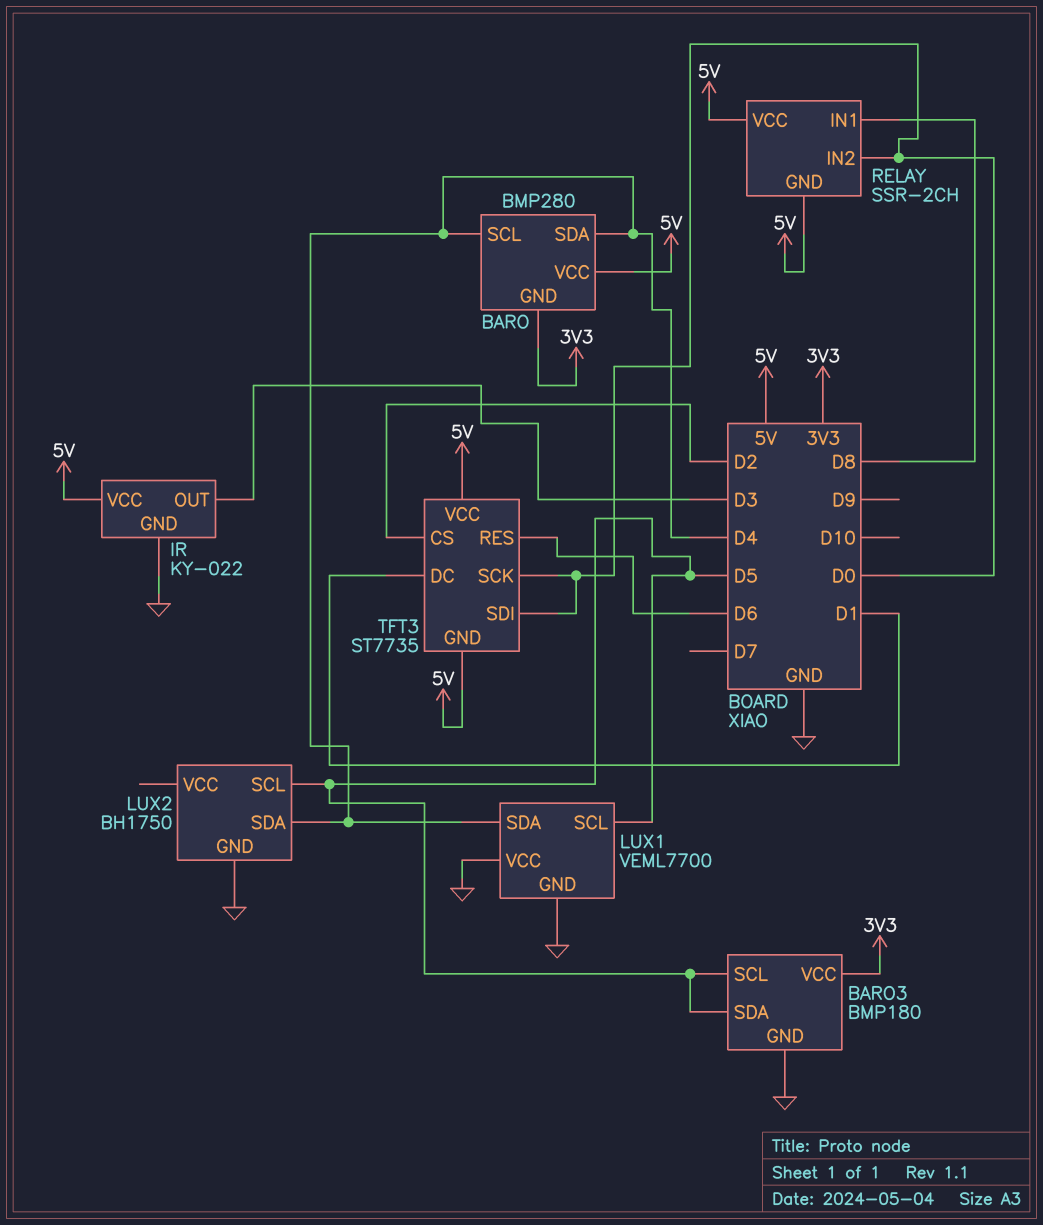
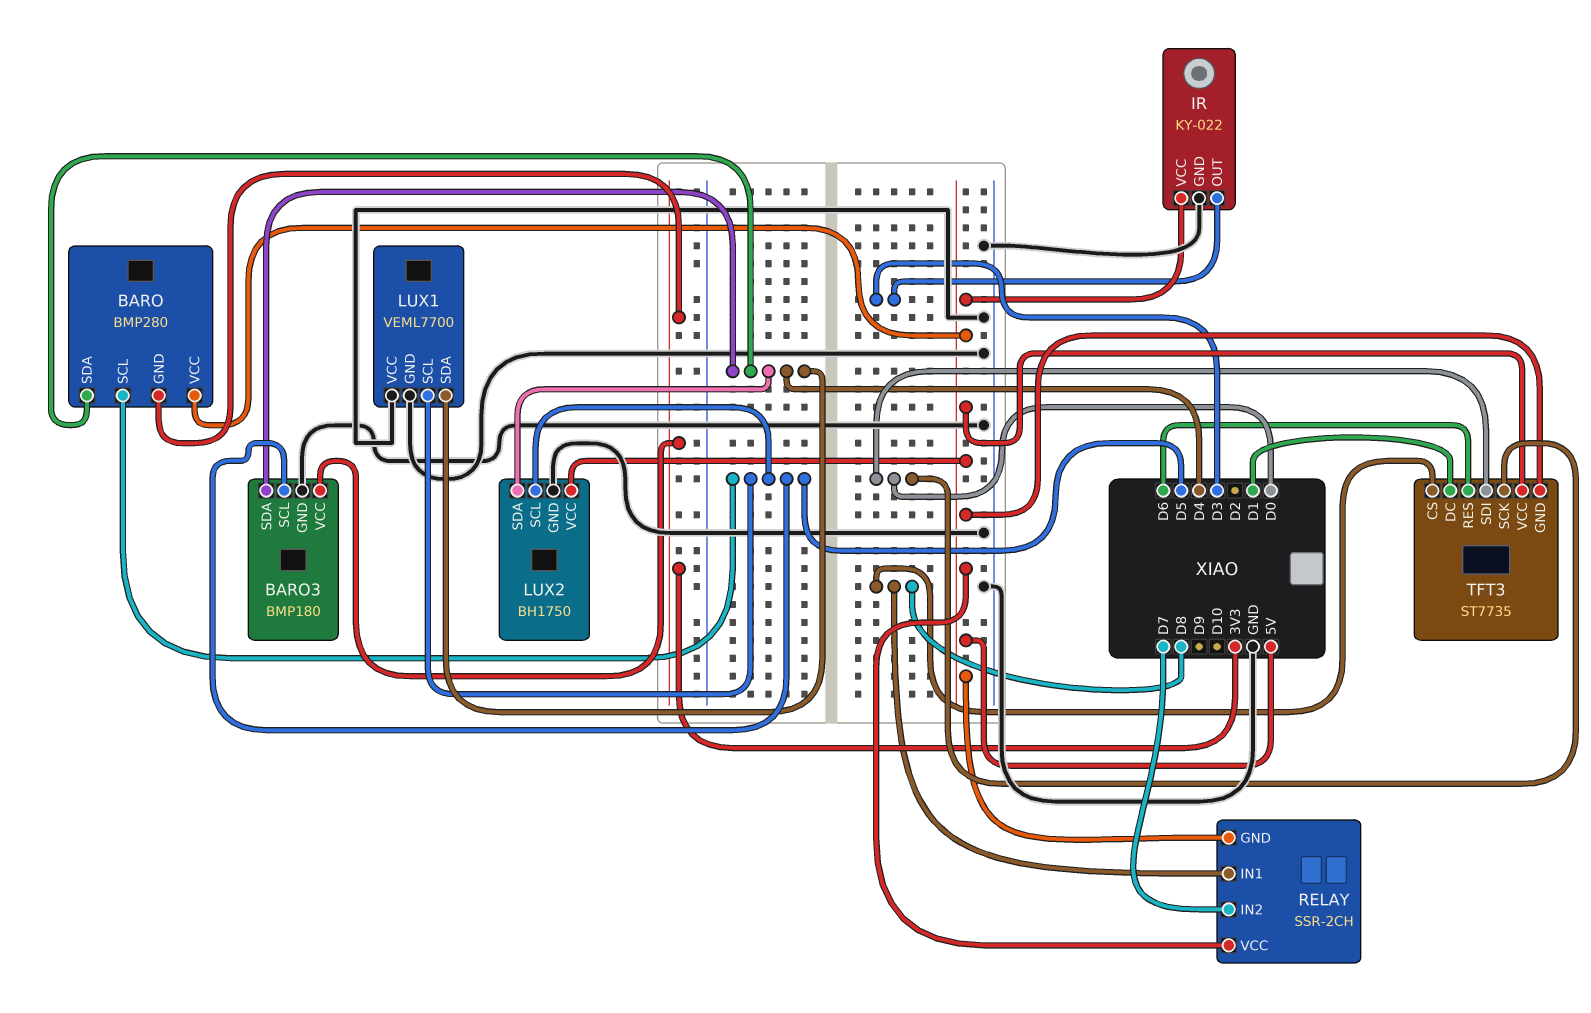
BARO pin SCL: D4 -> D5
BARO3 pin SDA: D5 -> D4
LUX2 pin VCC: none -> 5V
RELAY pin IN2: D0 -> D7
TFT3 pin CS: D2 -> D8

